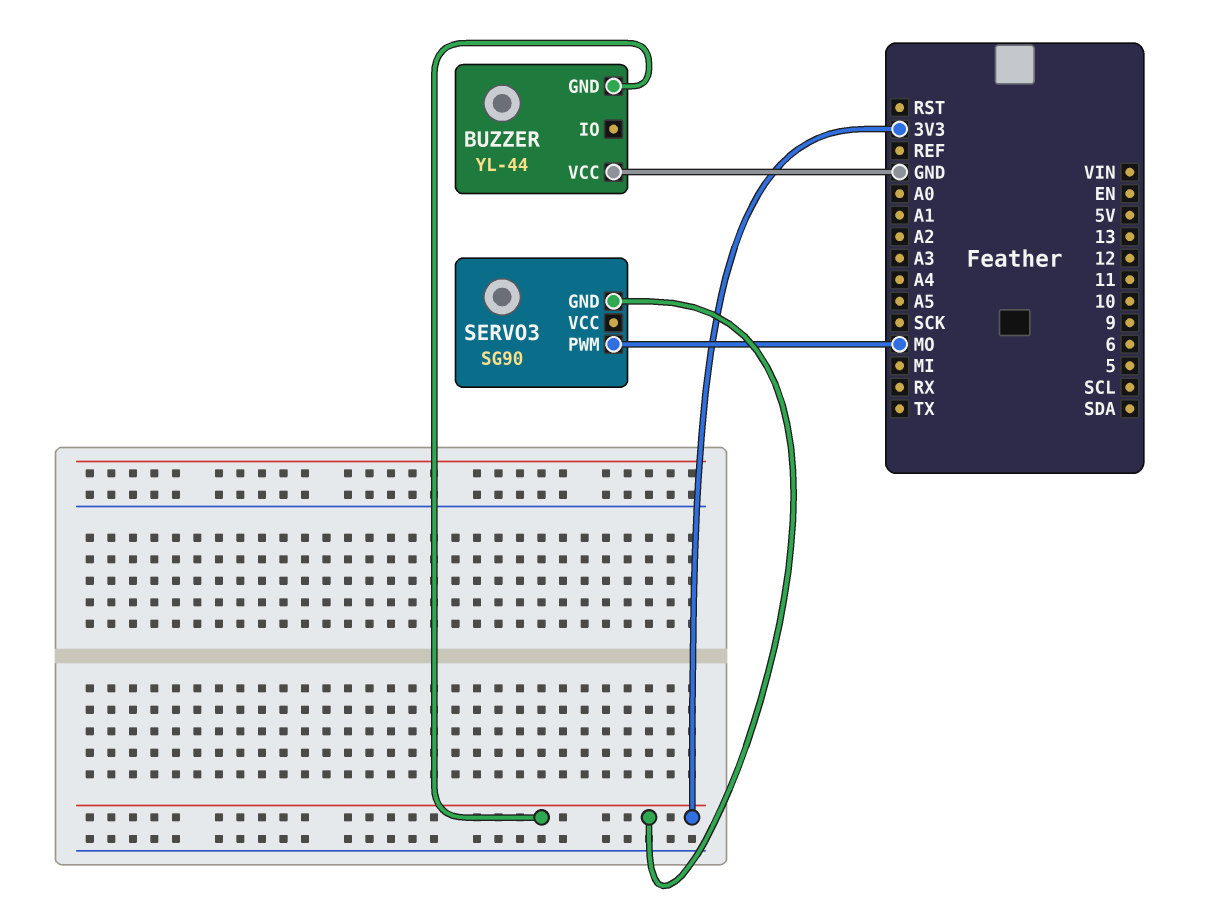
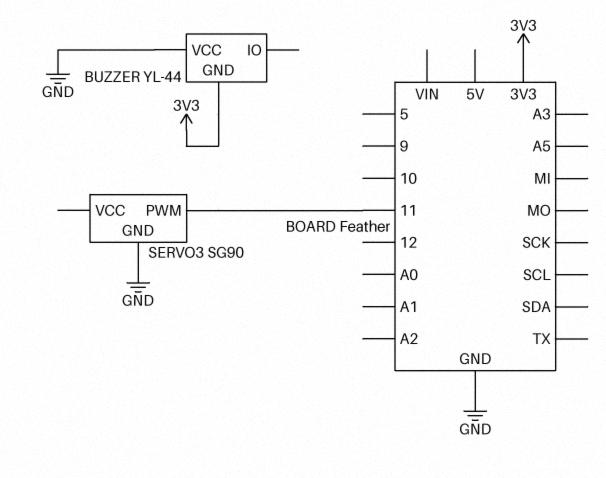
SERVO3 pin GND: 3V3 -> GND
SERVO3 pin PWM: MO -> 11

